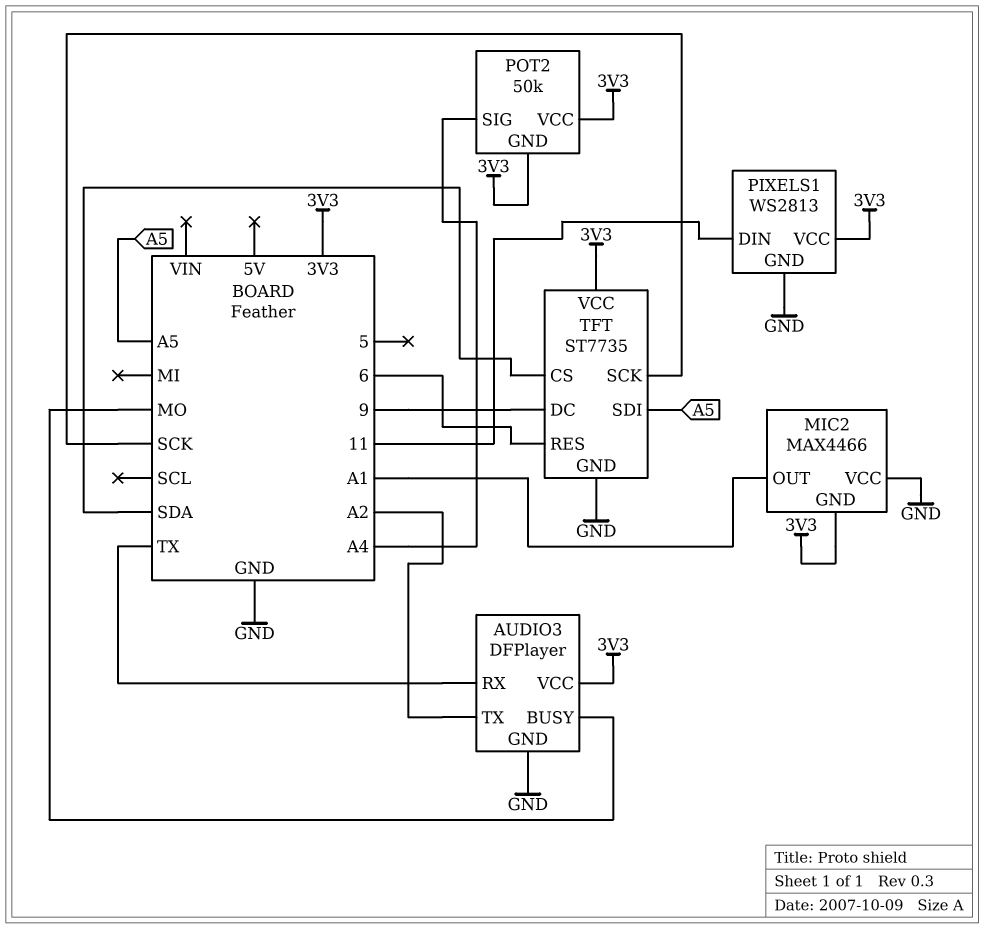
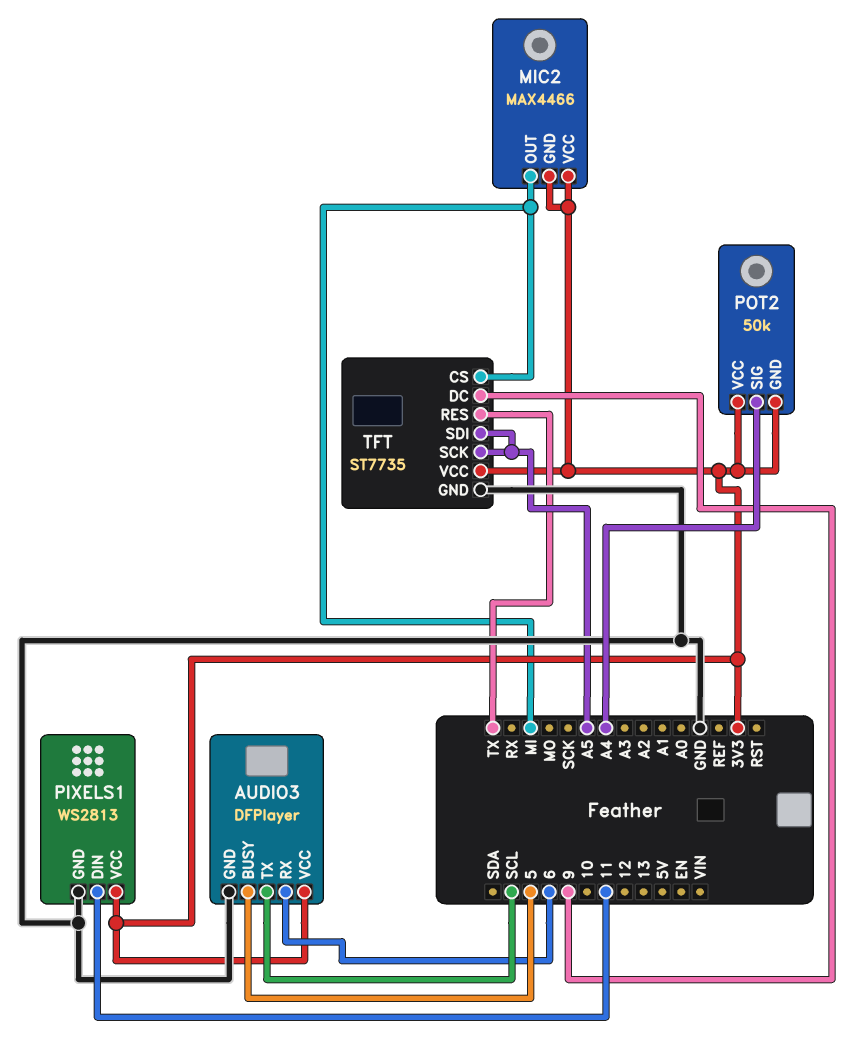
AUDIO3 pin BUSY: MO -> 5
AUDIO3 pin RX: TX -> 6
AUDIO3 pin TX: A2 -> SCL
MIC2 pin OUT: A1 -> MI
MIC2 pin VCC: GND -> 3V3
TFT pin CS: SDA -> MI
TFT pin RES: 6 -> TX
TFT pin SCK: SCK -> A5

